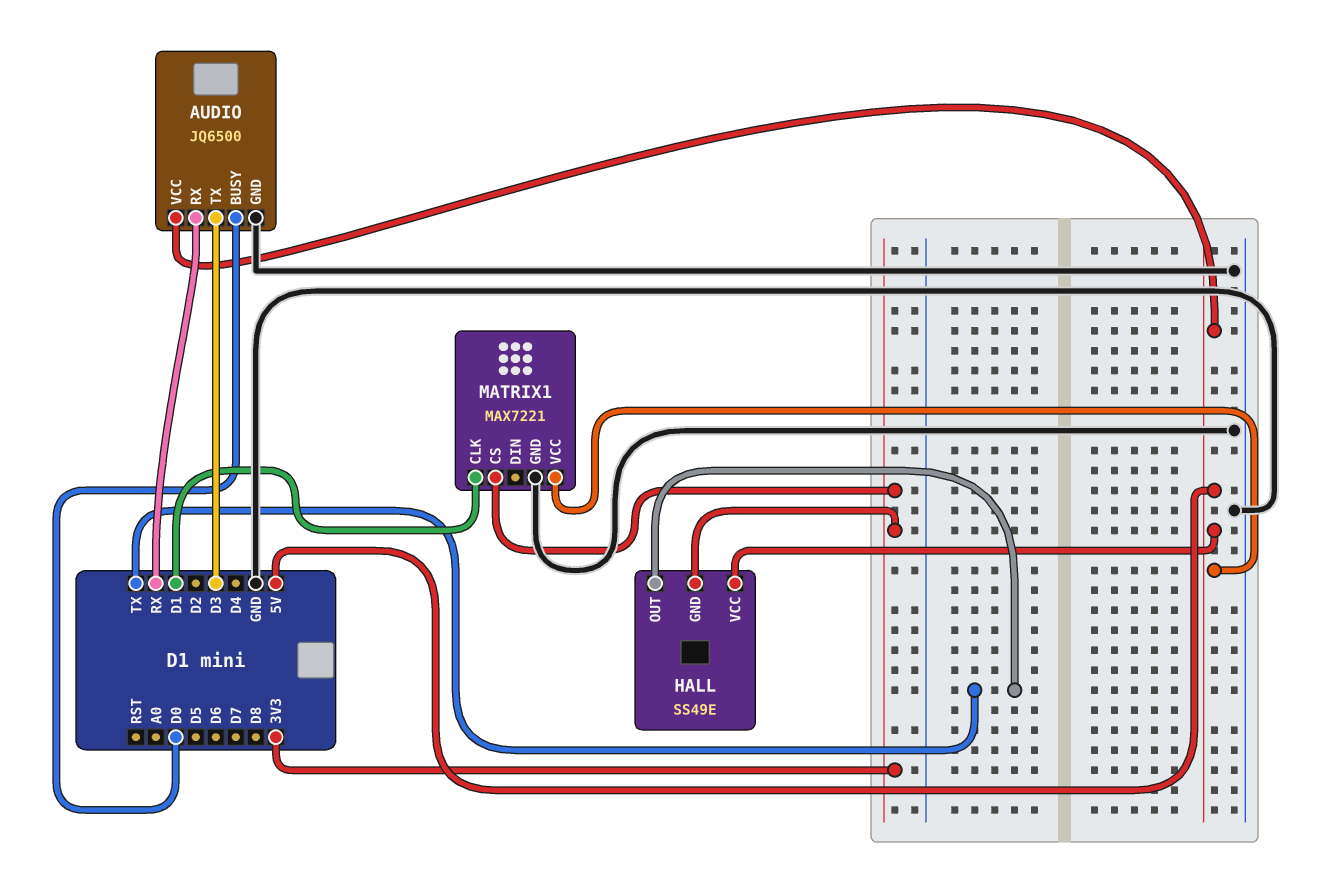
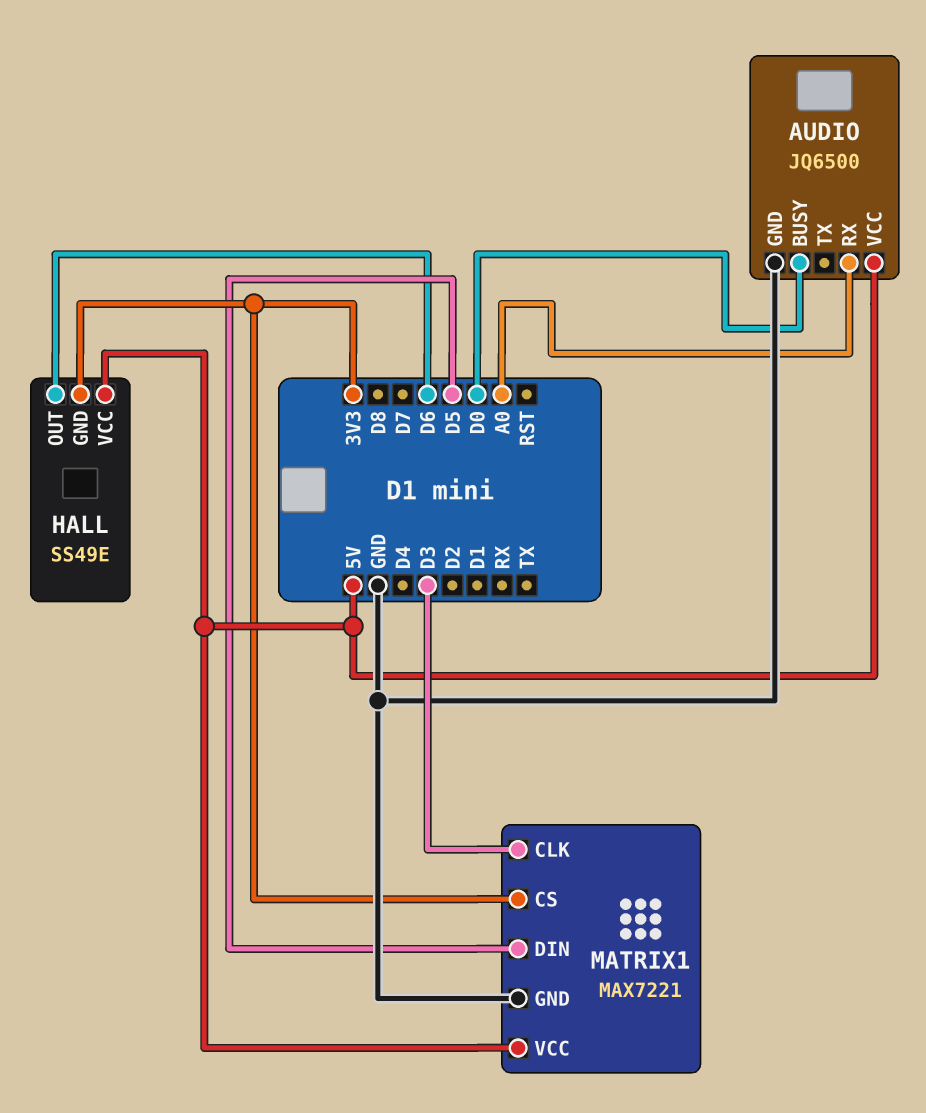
AUDIO pin RX: RX -> A0
AUDIO pin TX: D3 -> none
HALL pin OUT: TX -> D6
MATRIX1 pin CLK: D1 -> D3
MATRIX1 pin DIN: none -> D5

